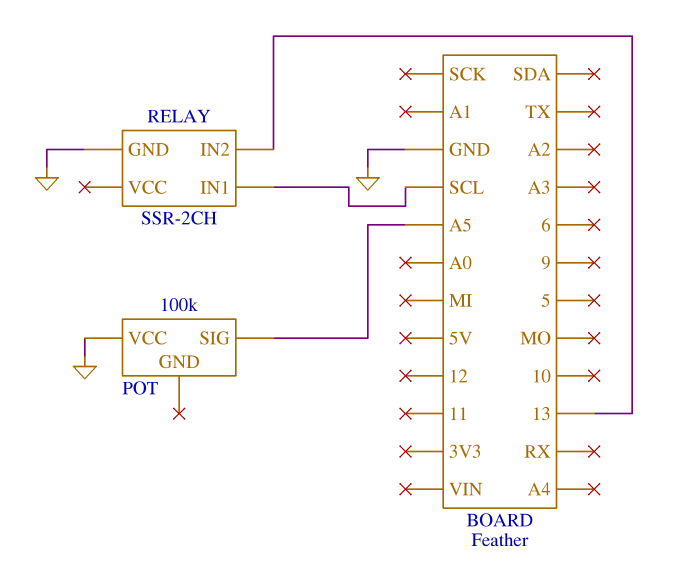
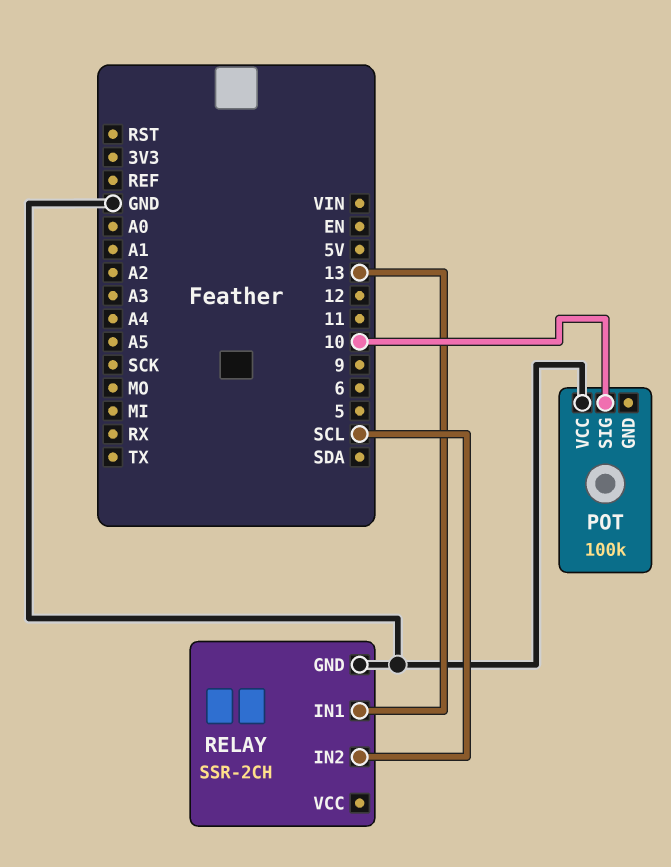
POT pin SIG: A5 -> 10
RELAY pin IN1: SCL -> 13
RELAY pin IN2: 13 -> SCL

